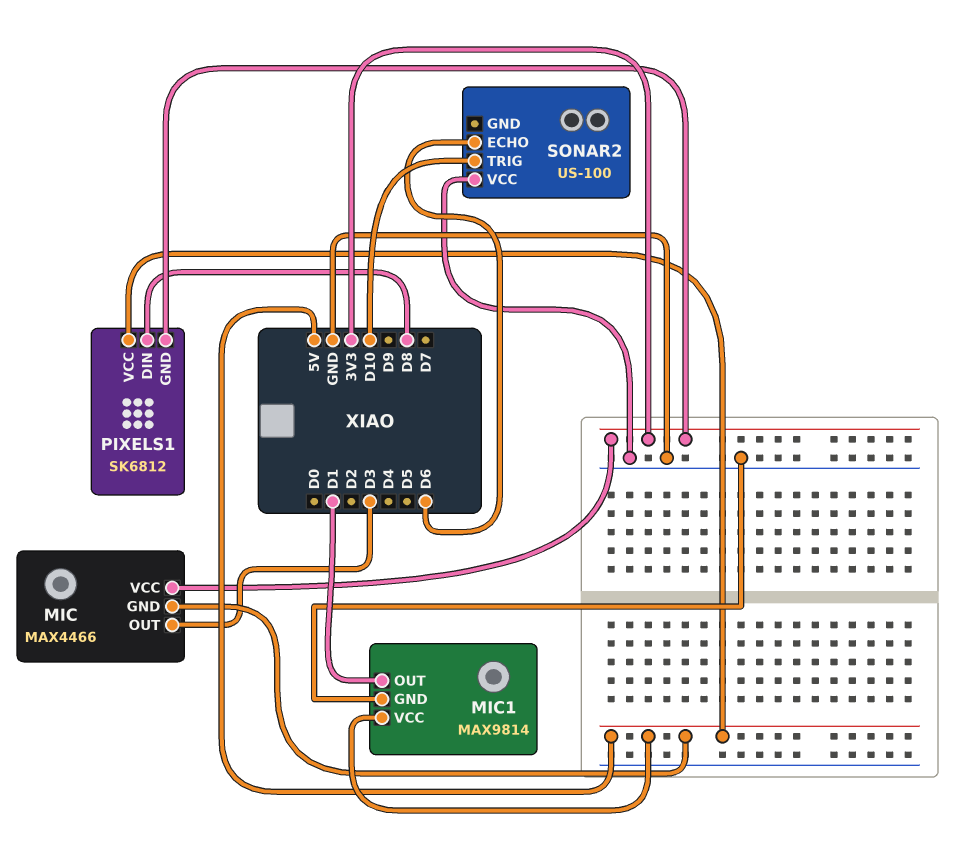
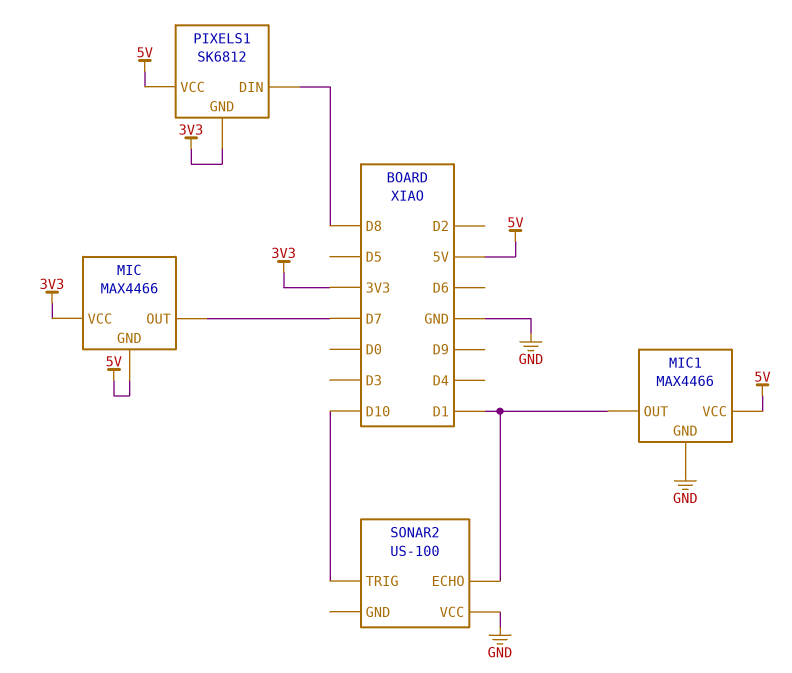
MIC pin OUT: D3 -> D7
MIC1: MAX9814 -> MAX4466
SONAR2 pin ECHO: D6 -> D1

